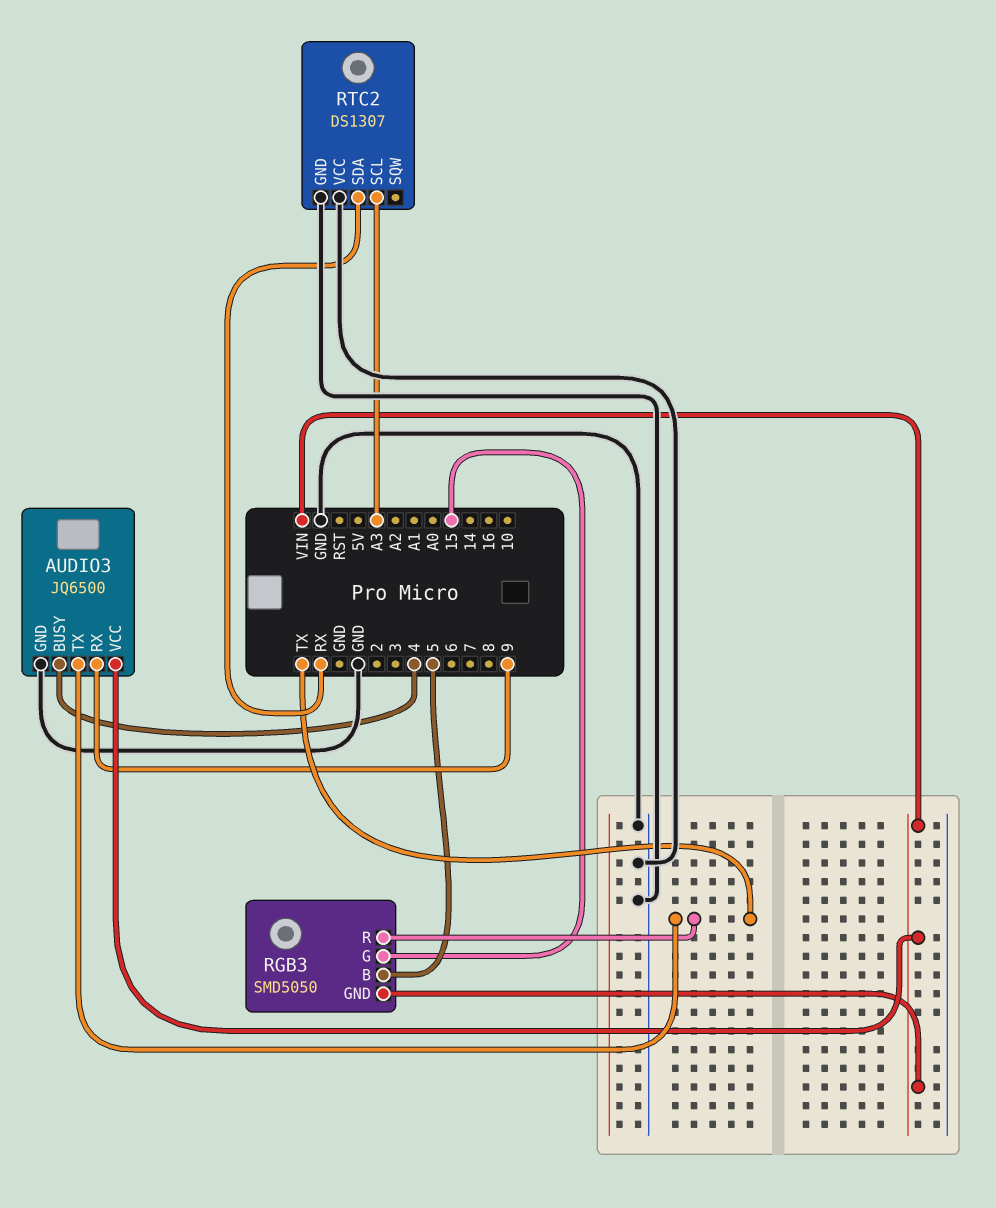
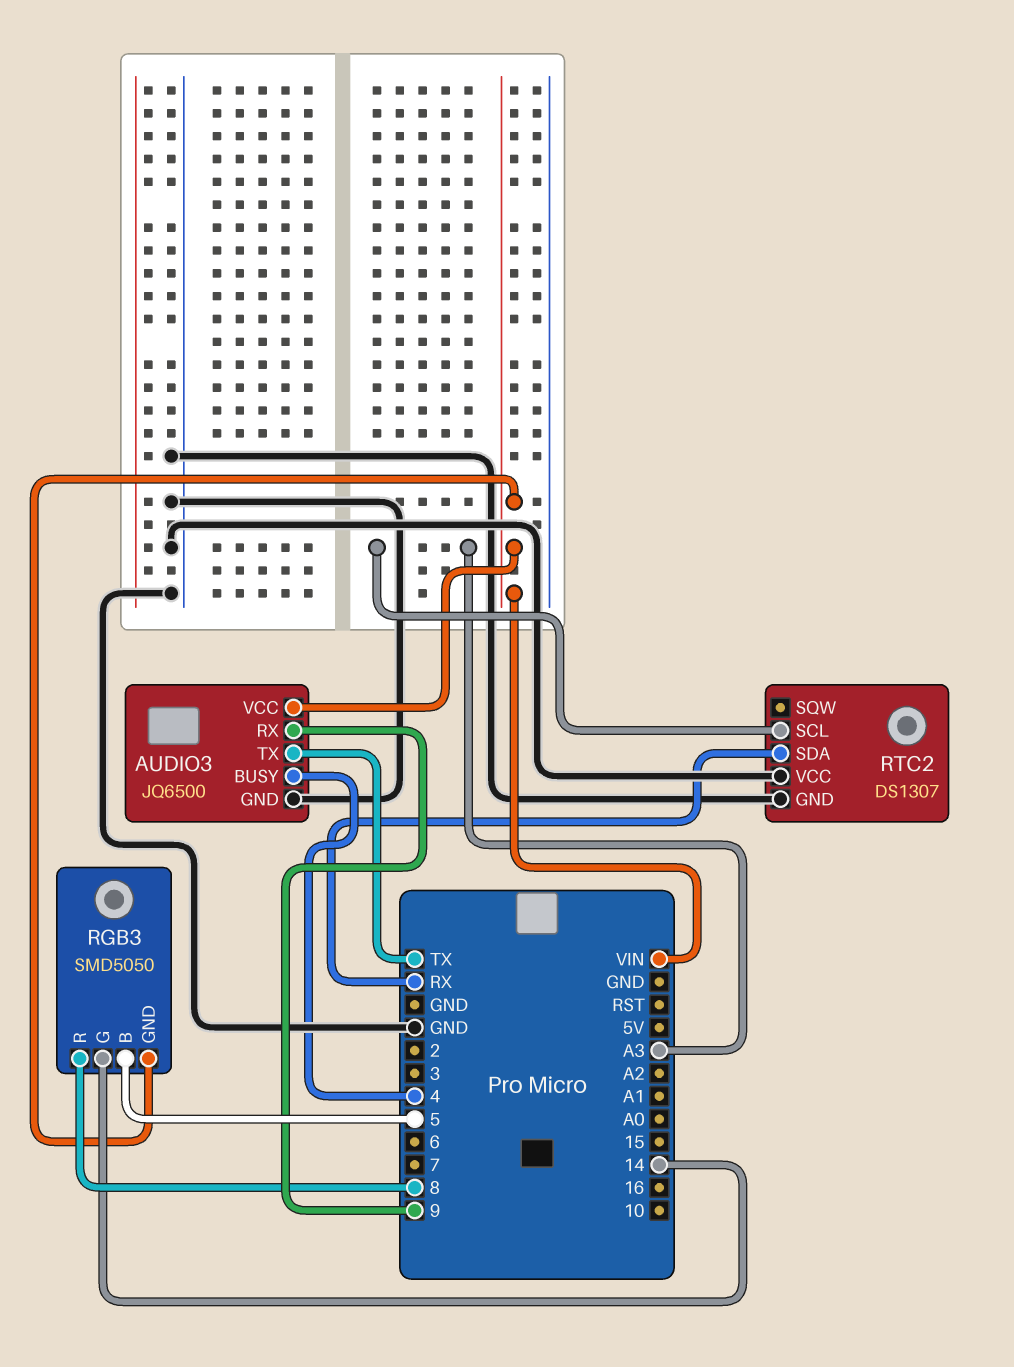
RGB3 pin G: 15 -> 14
RGB3 pin R: TX -> 8

